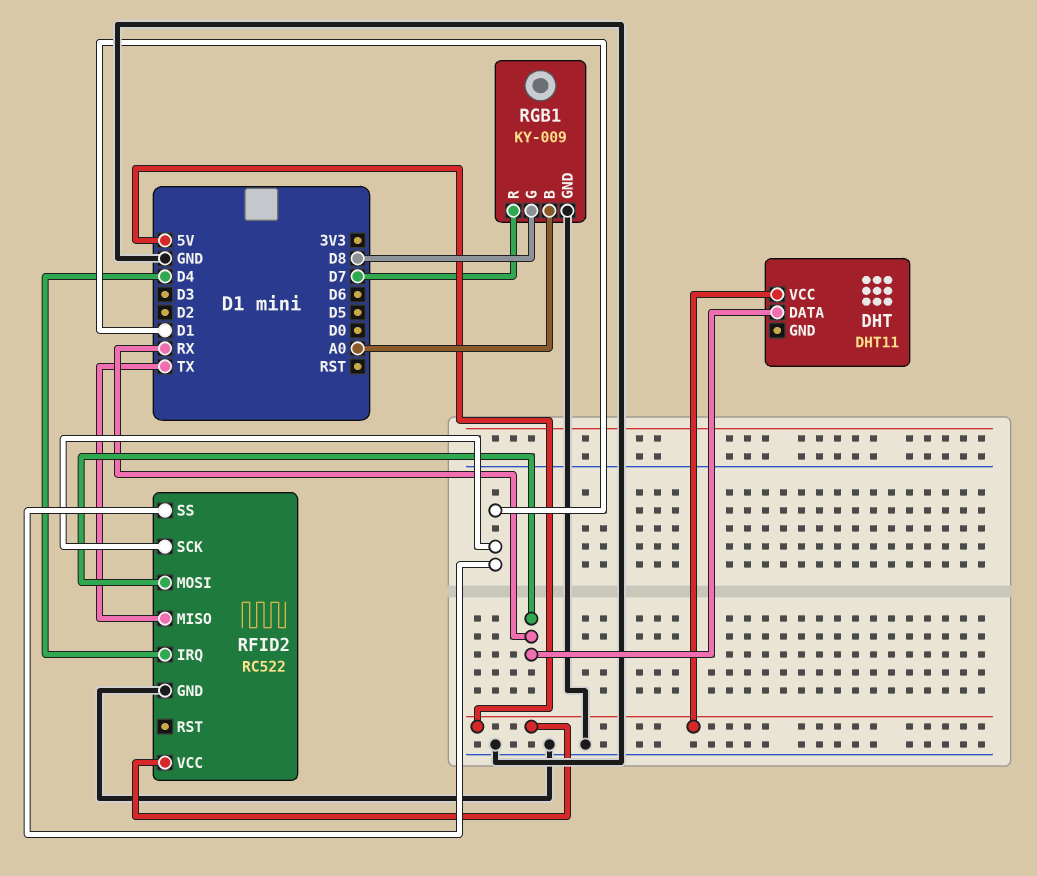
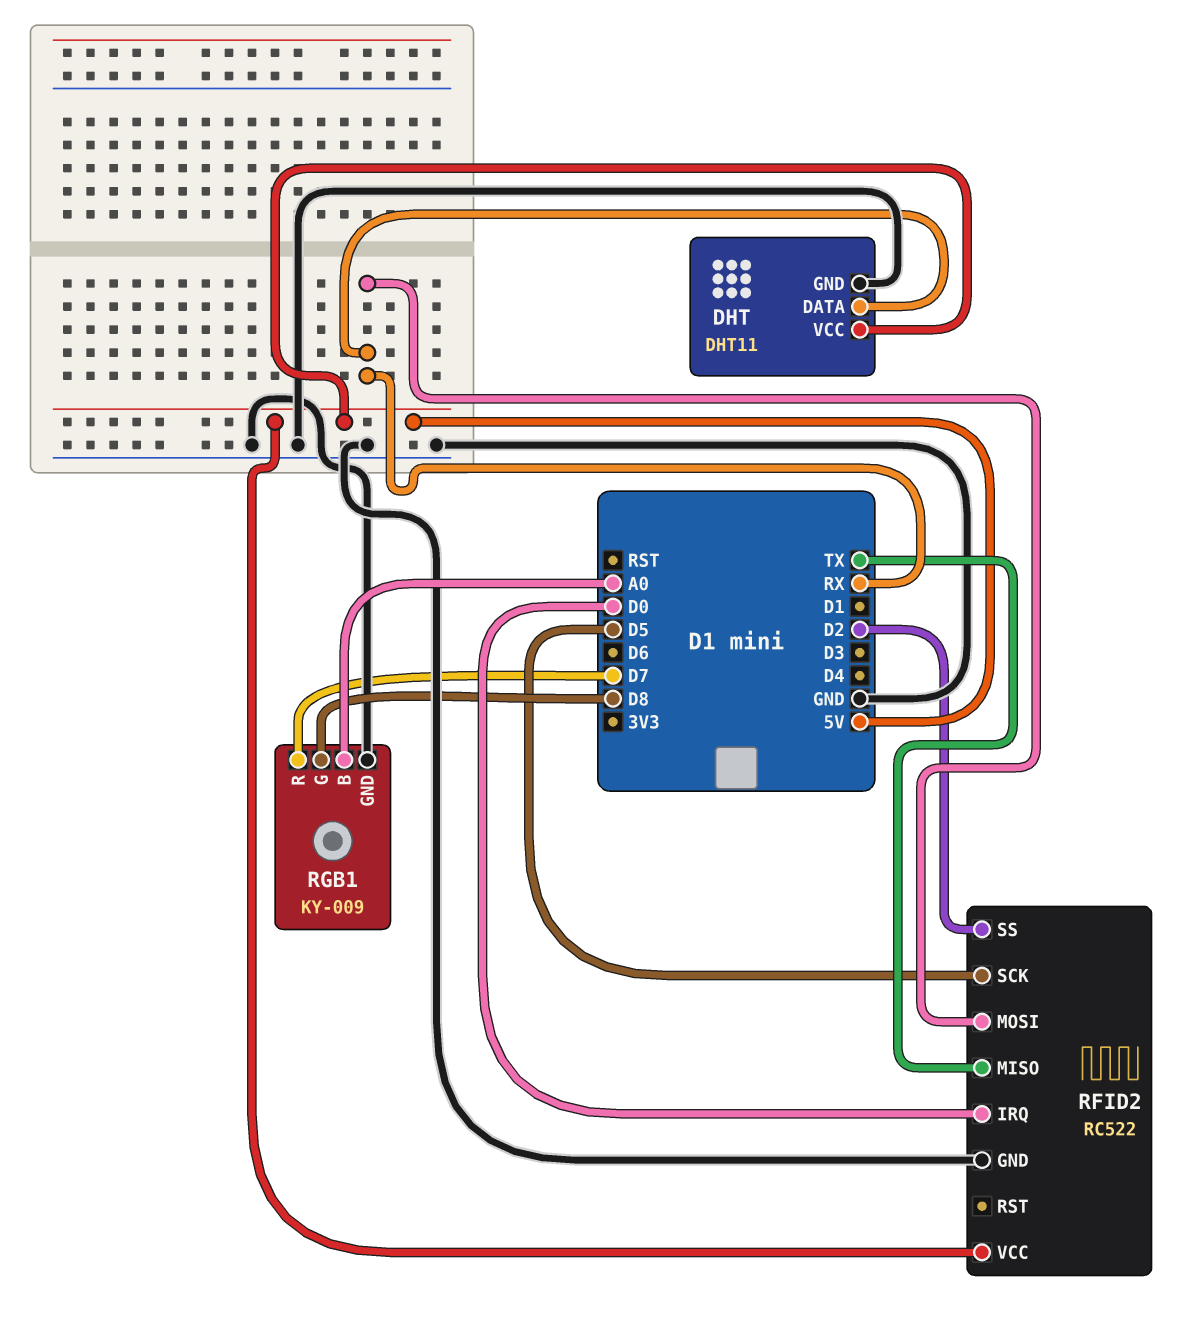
DHT pin GND: none -> GND
RFID2 pin IRQ: D4 -> D0
RFID2 pin SCK: D1 -> D5
RFID2 pin SS: D1 -> D2

